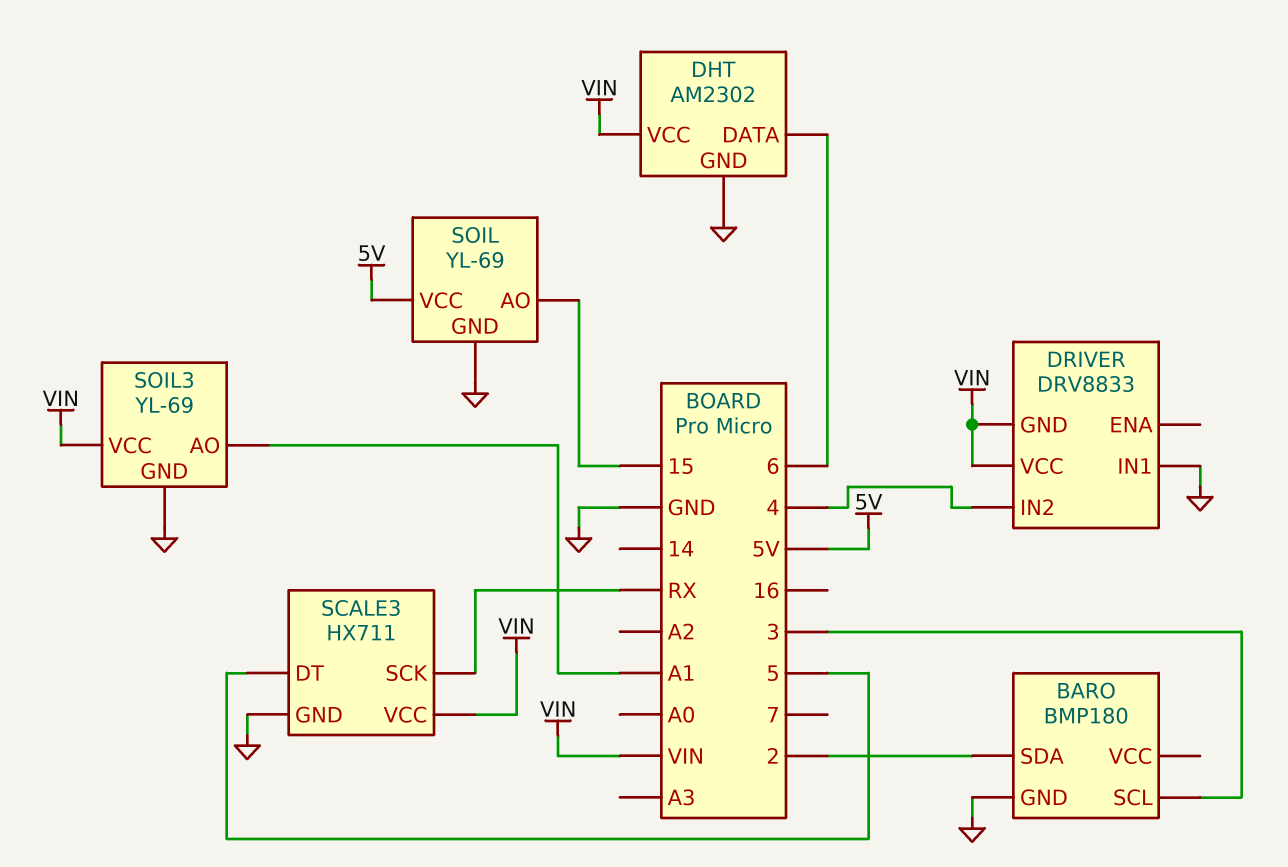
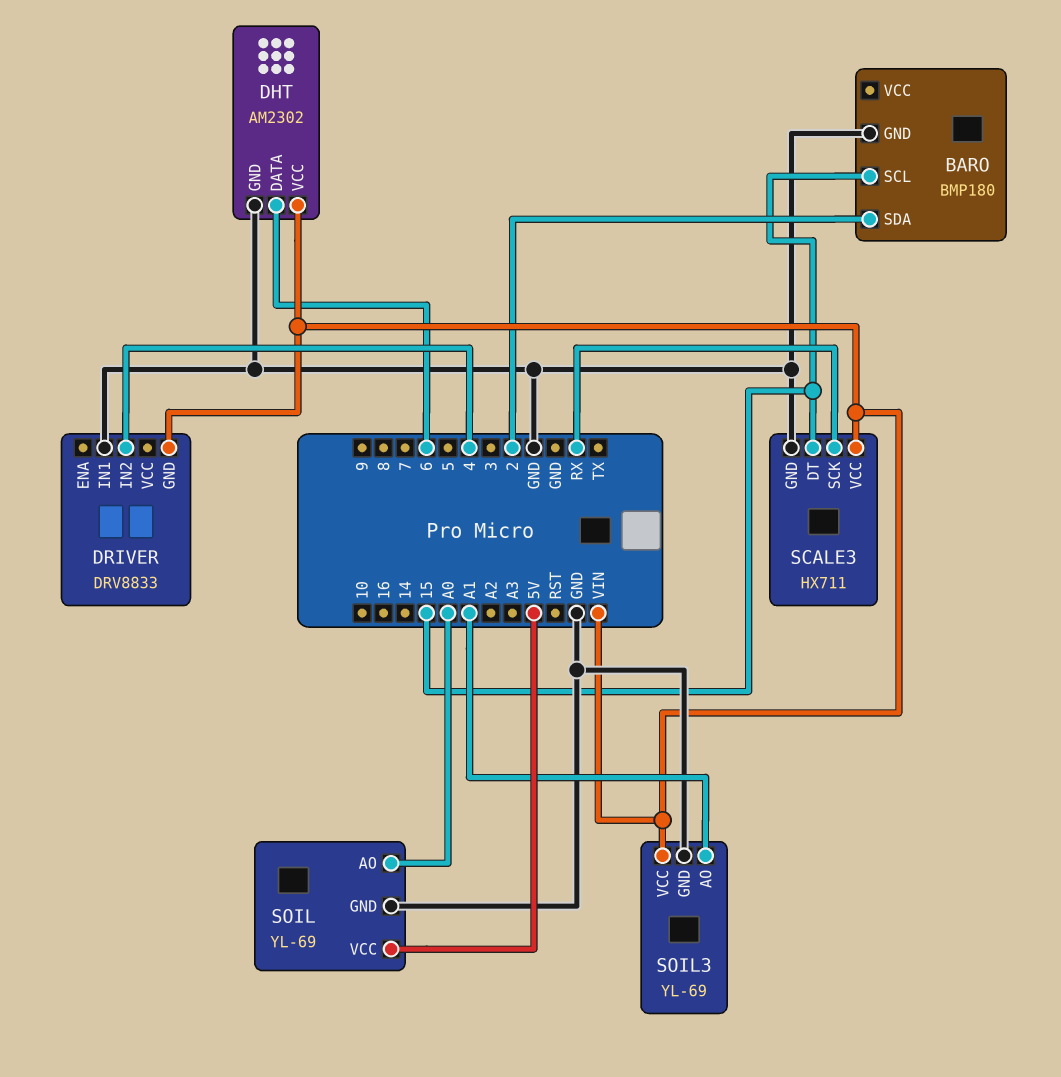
BARO pin SCL: 3 -> 15
DRIVER pin VCC: VIN -> none
SCALE3 pin DT: 5 -> 15
SOIL pin AO: 15 -> A0

